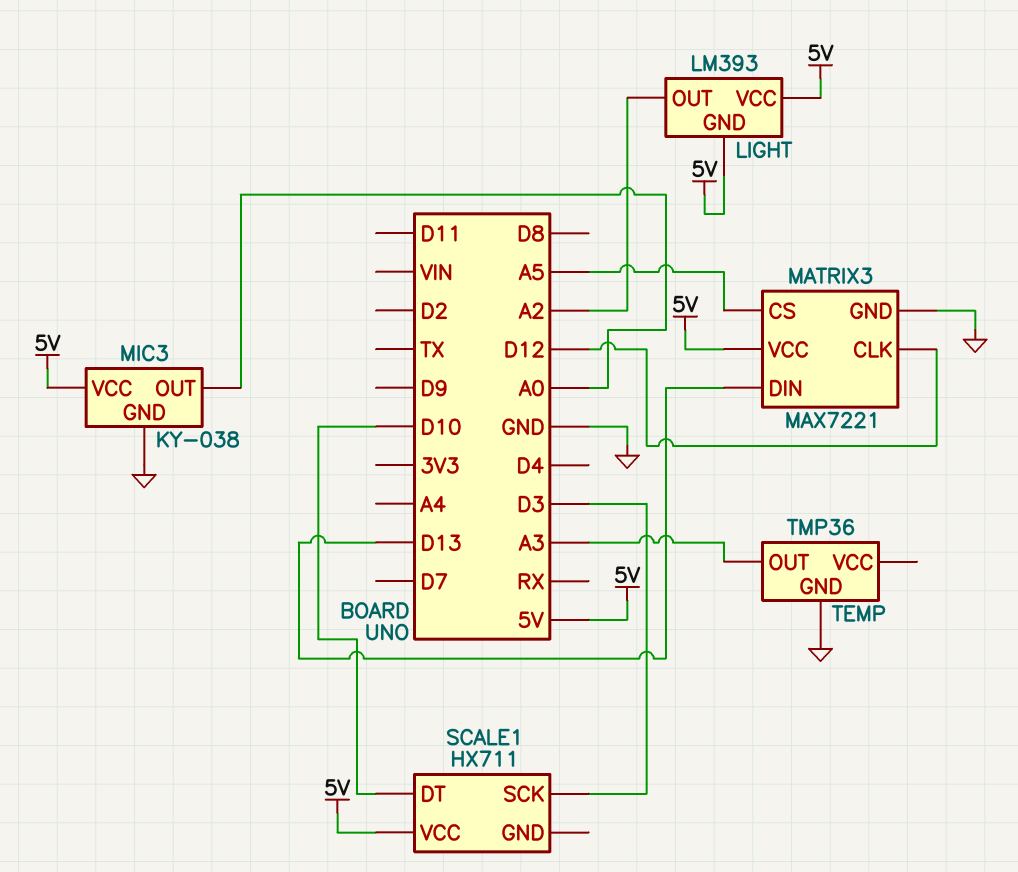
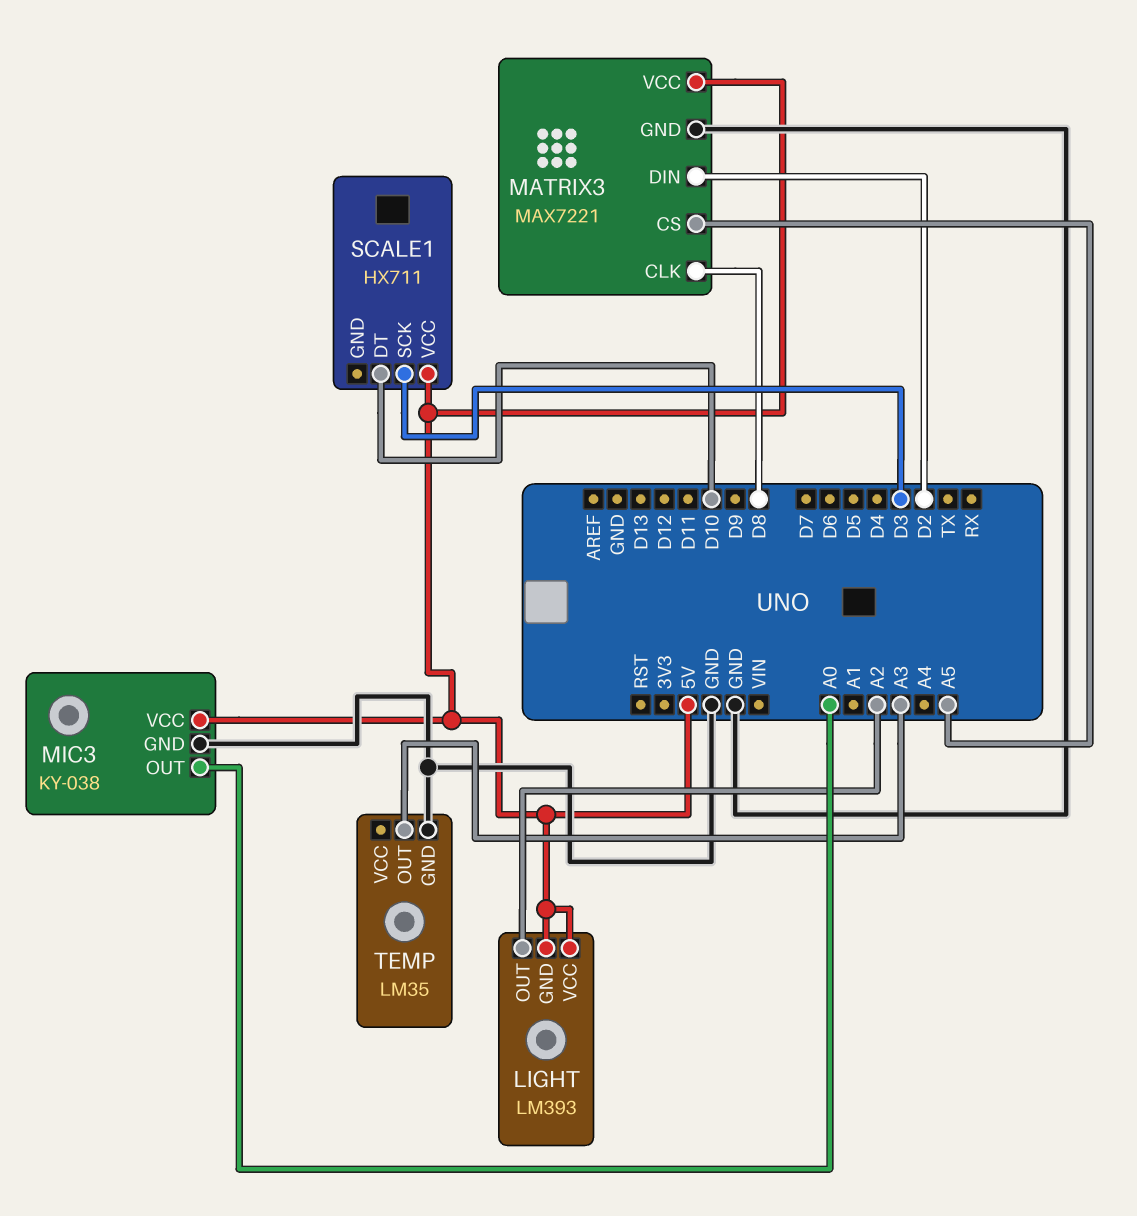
MATRIX3 pin CLK: D12 -> D8
MATRIX3 pin DIN: D13 -> D2
TEMP: TMP36 -> LM35

